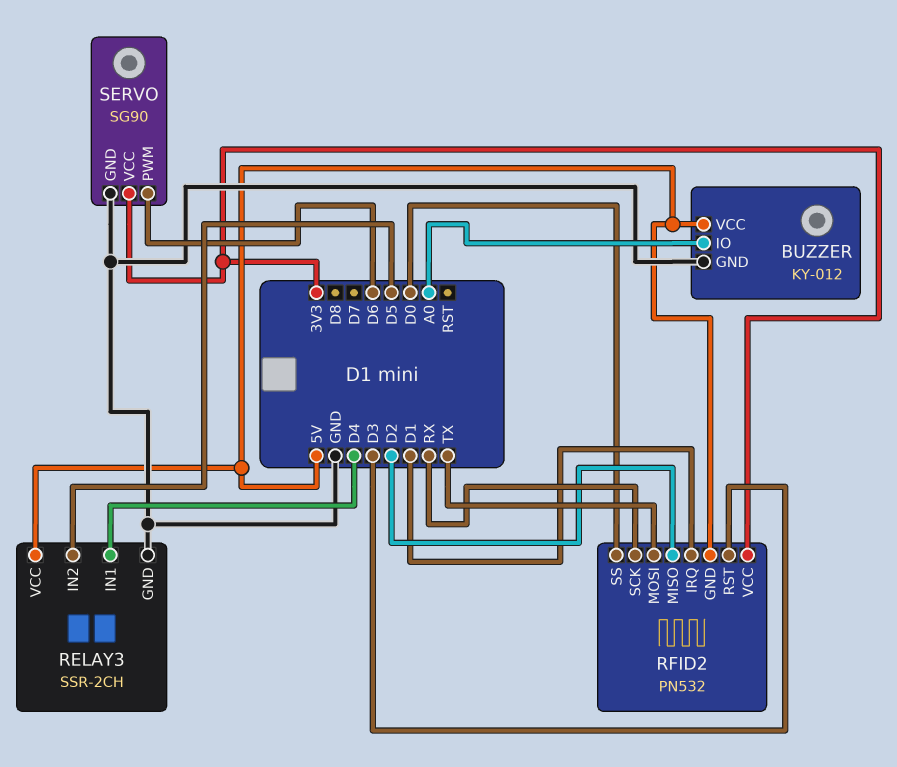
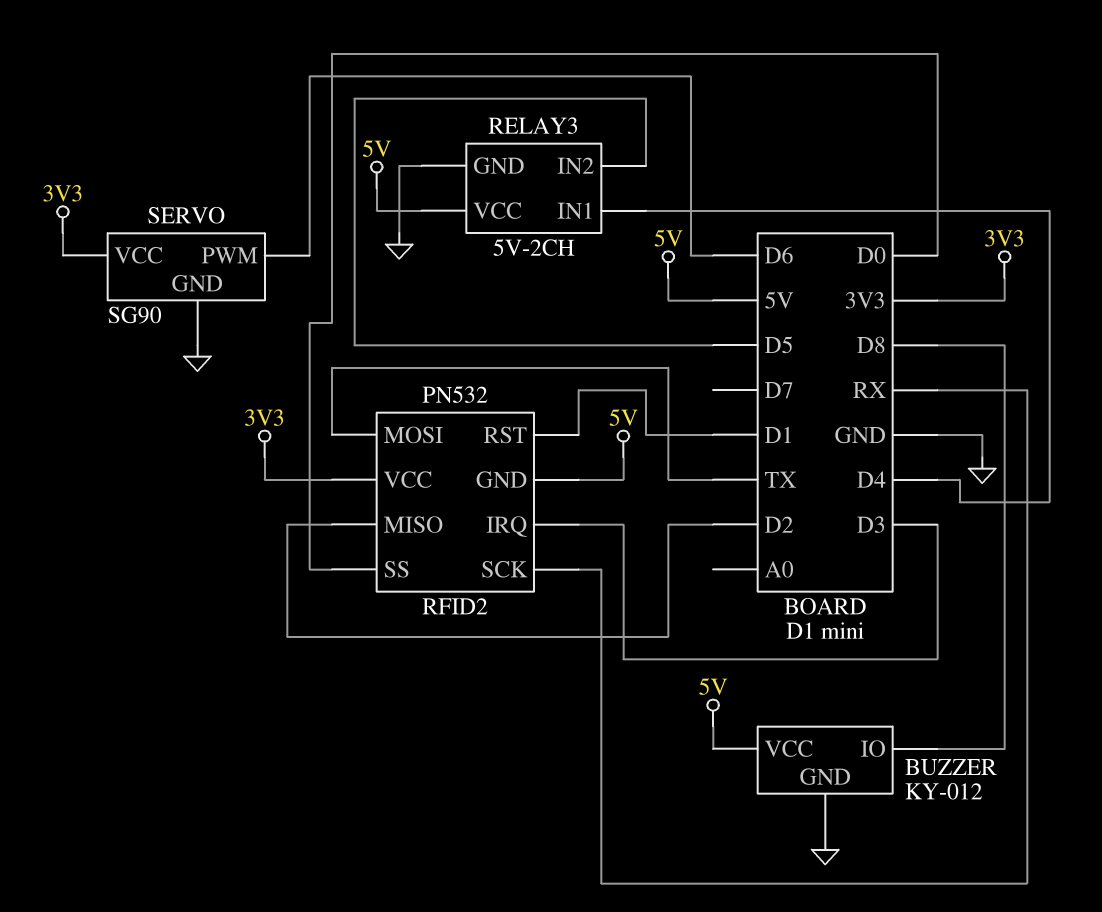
BUZZER pin IO: A0 -> D8
RELAY3: SSR-2CH -> 5V-2CH
RFID2 pin IRQ: D1 -> D3
RFID2 pin RST: D3 -> D1

